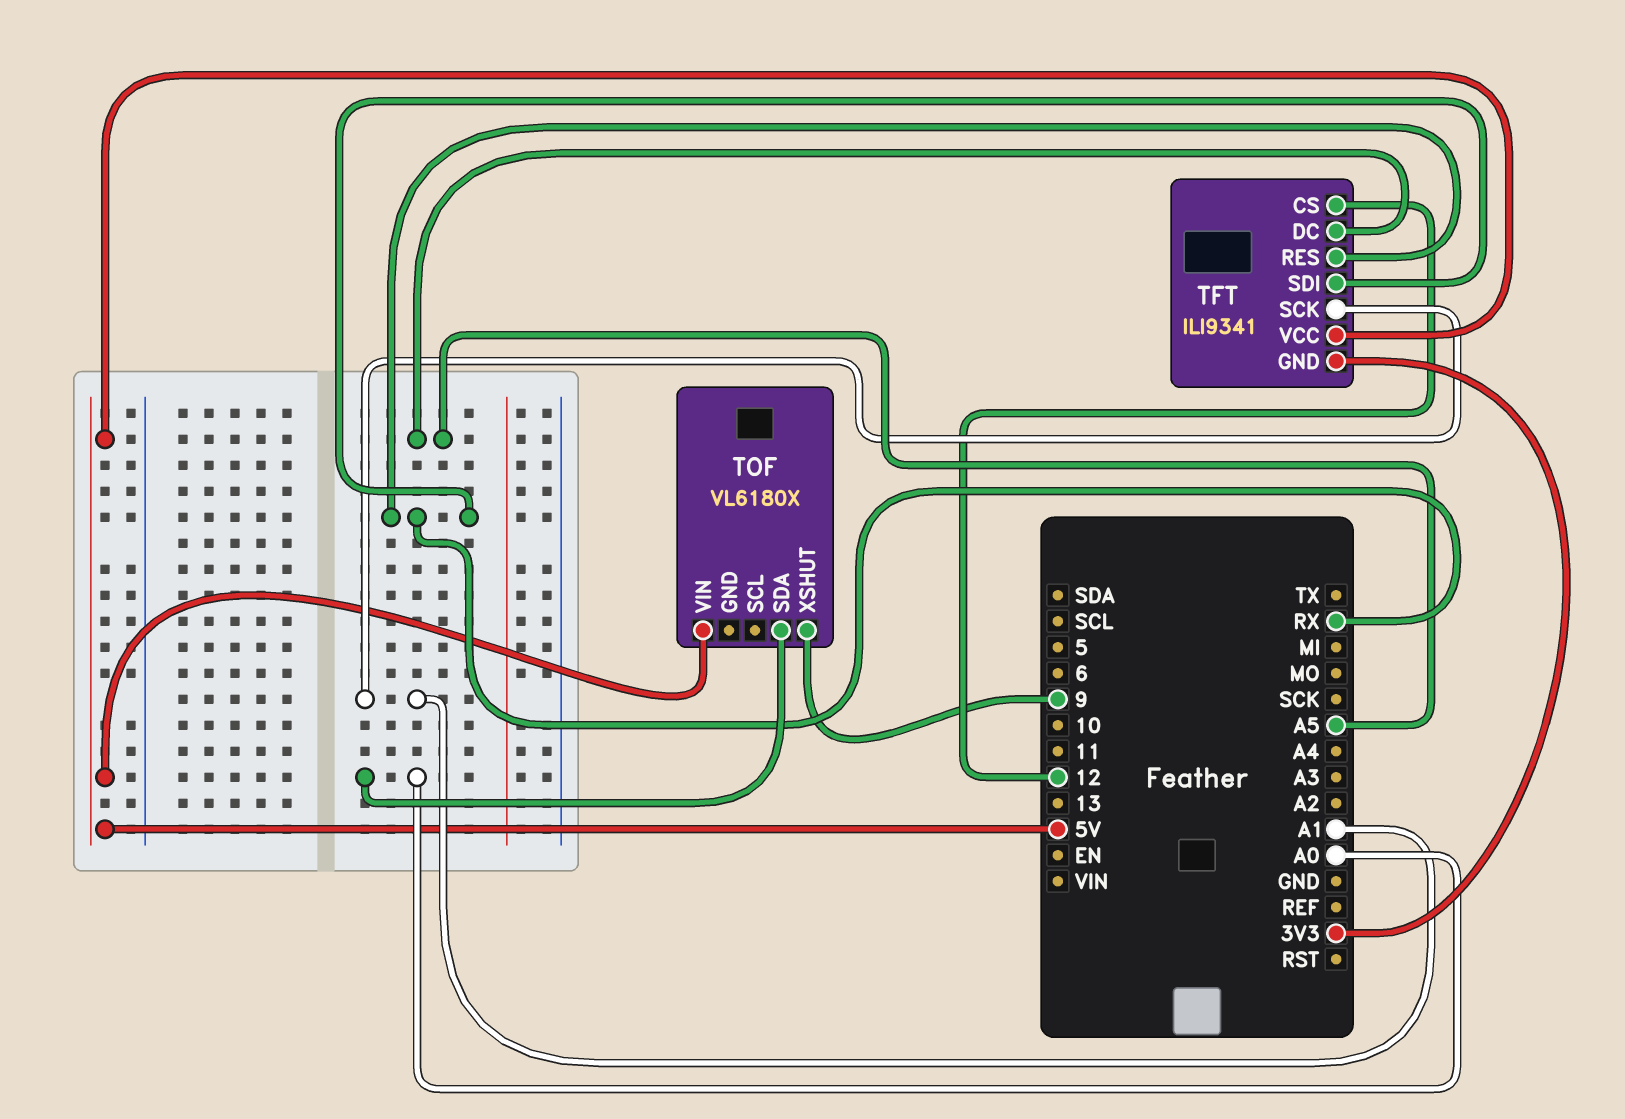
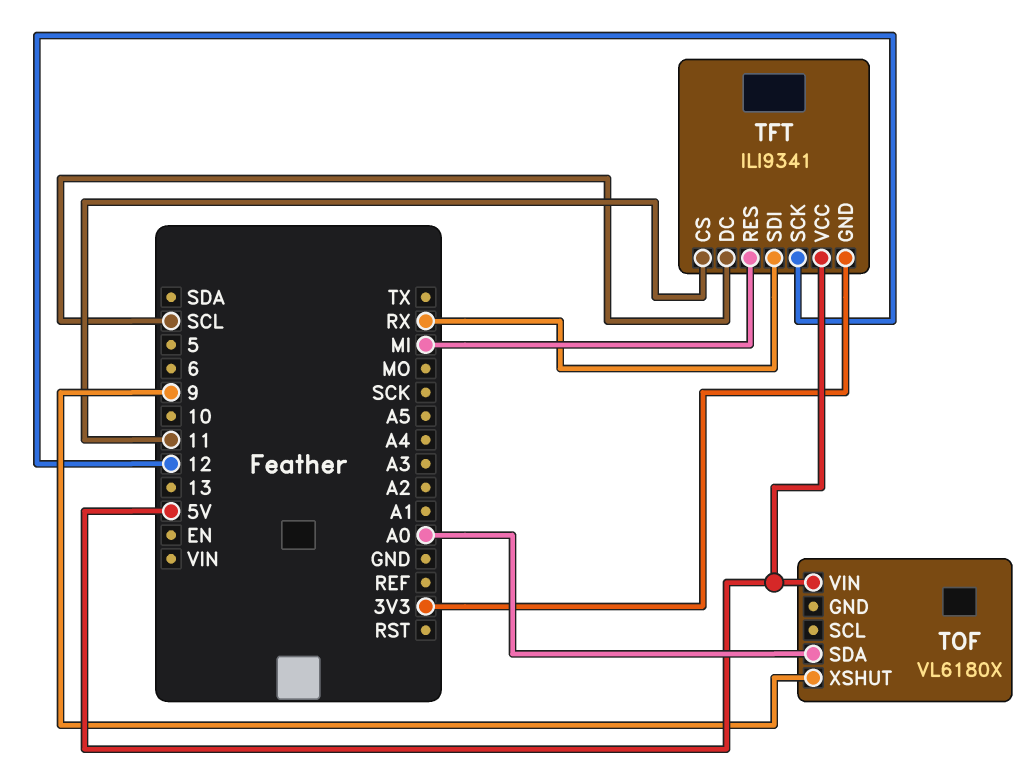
TFT pin CS: 12 -> 11
TFT pin DC: A5 -> SCL
TFT pin RES: RX -> MI
TFT pin SCK: A1 -> 12

